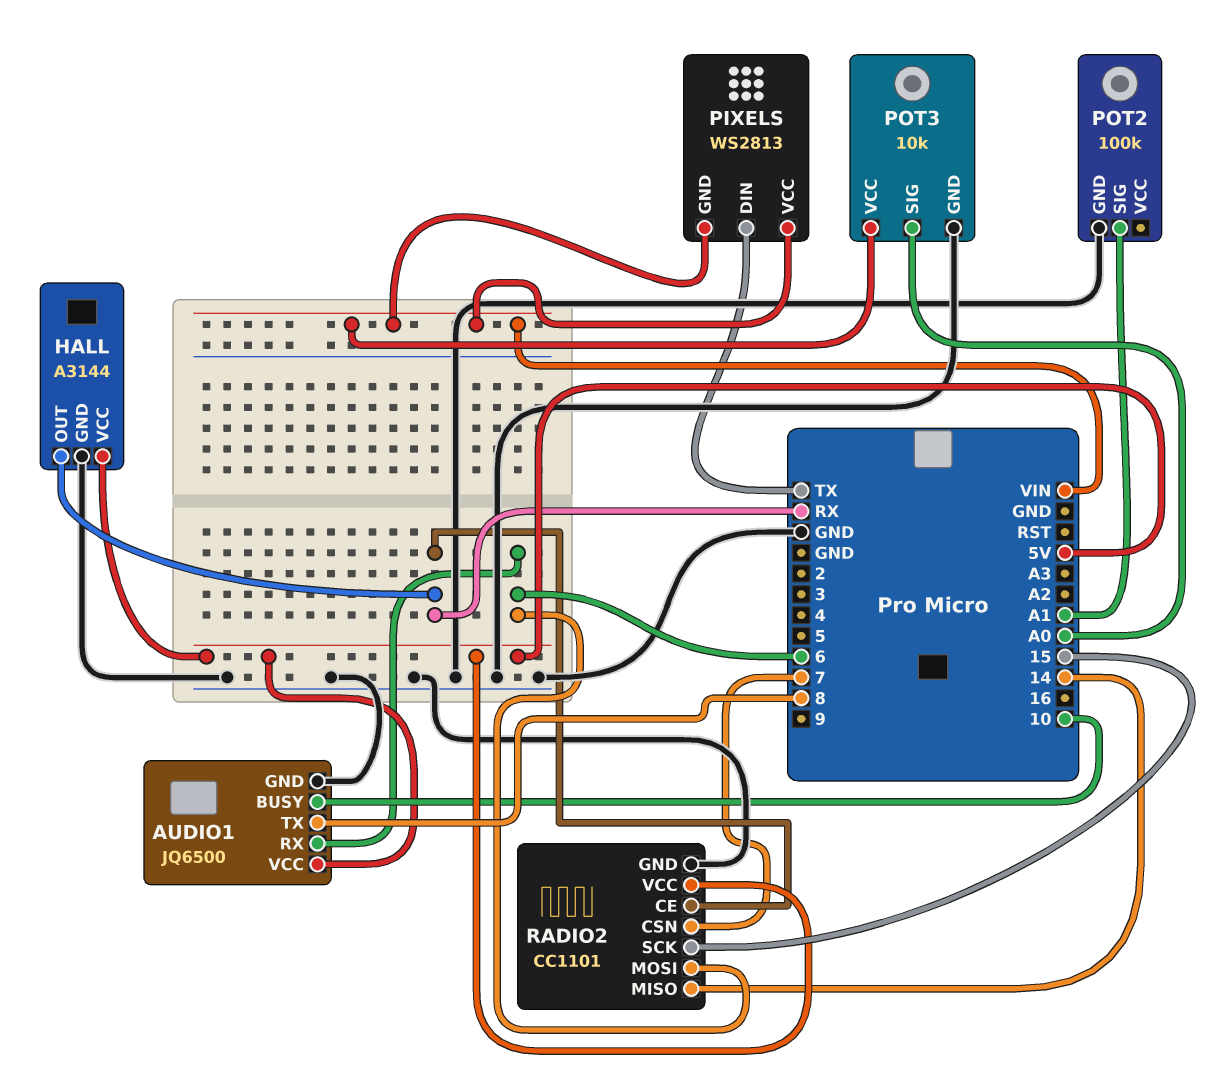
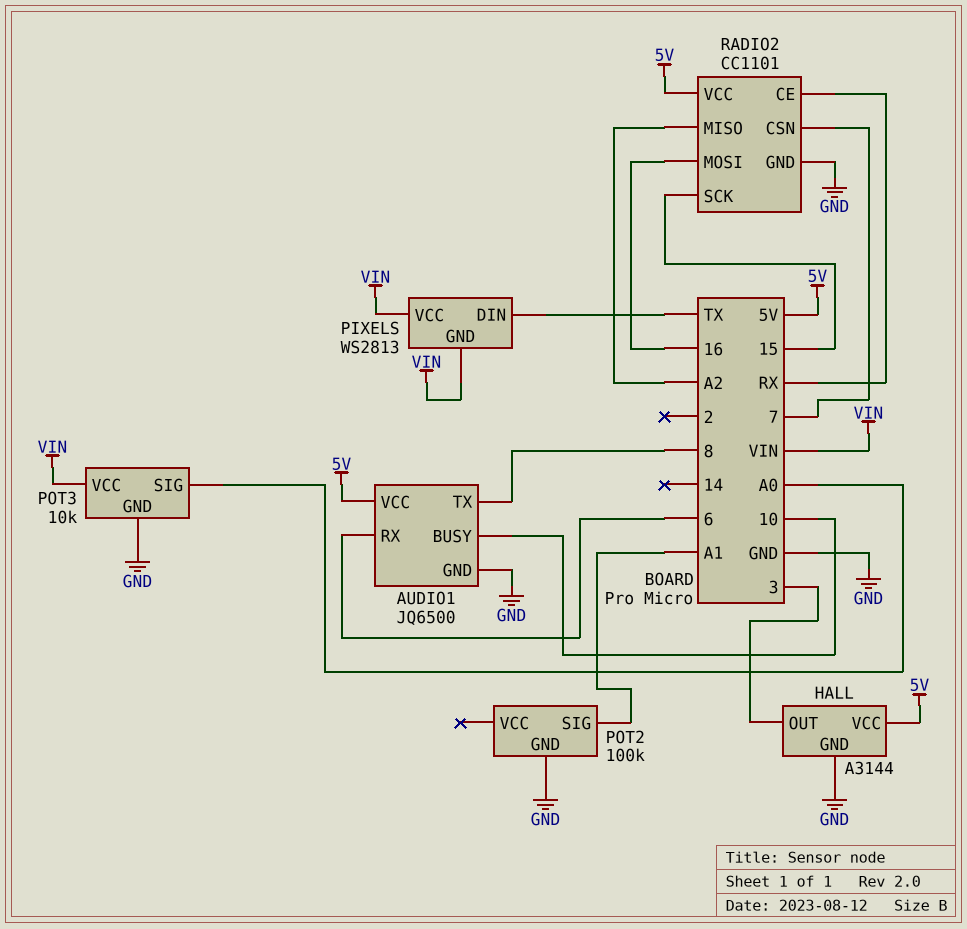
HALL pin OUT: RX -> 3
RADIO2 pin MISO: 14 -> A2
RADIO2 pin MOSI: 6 -> 16

